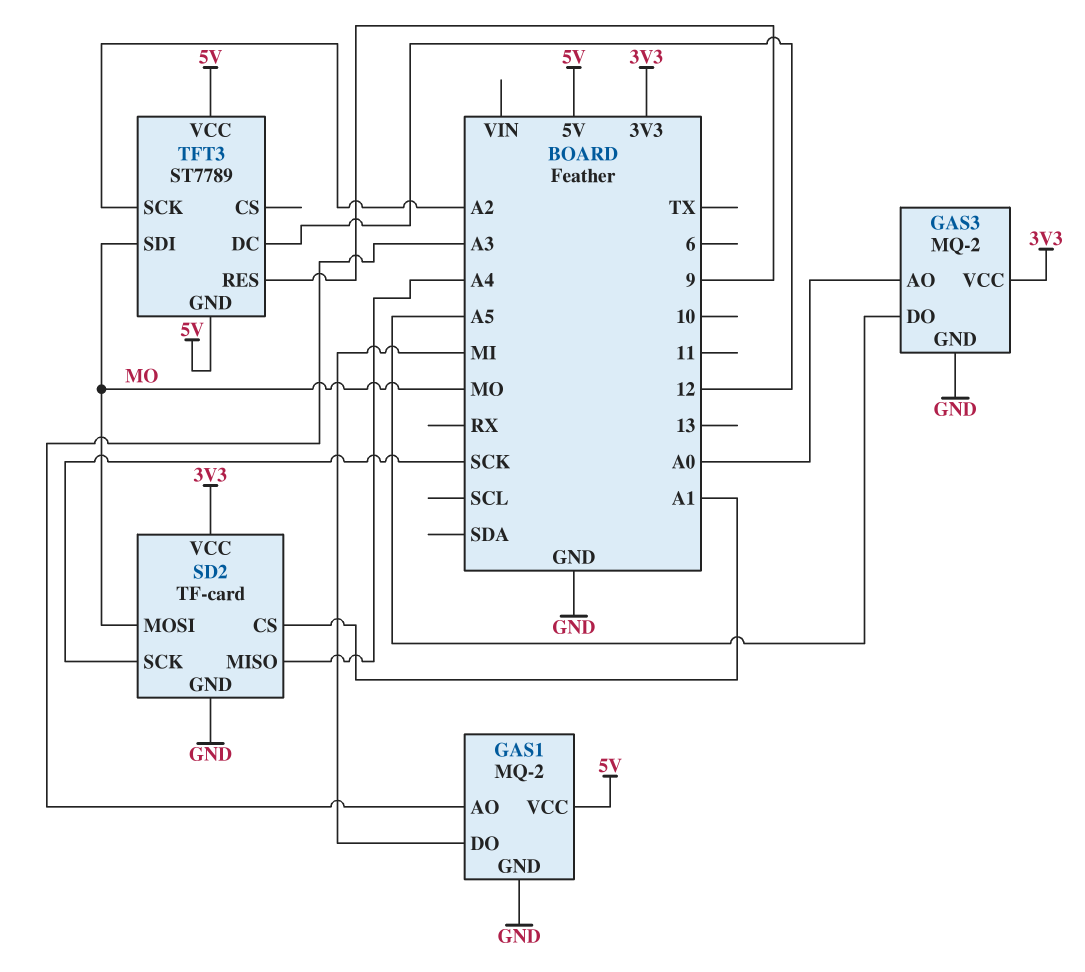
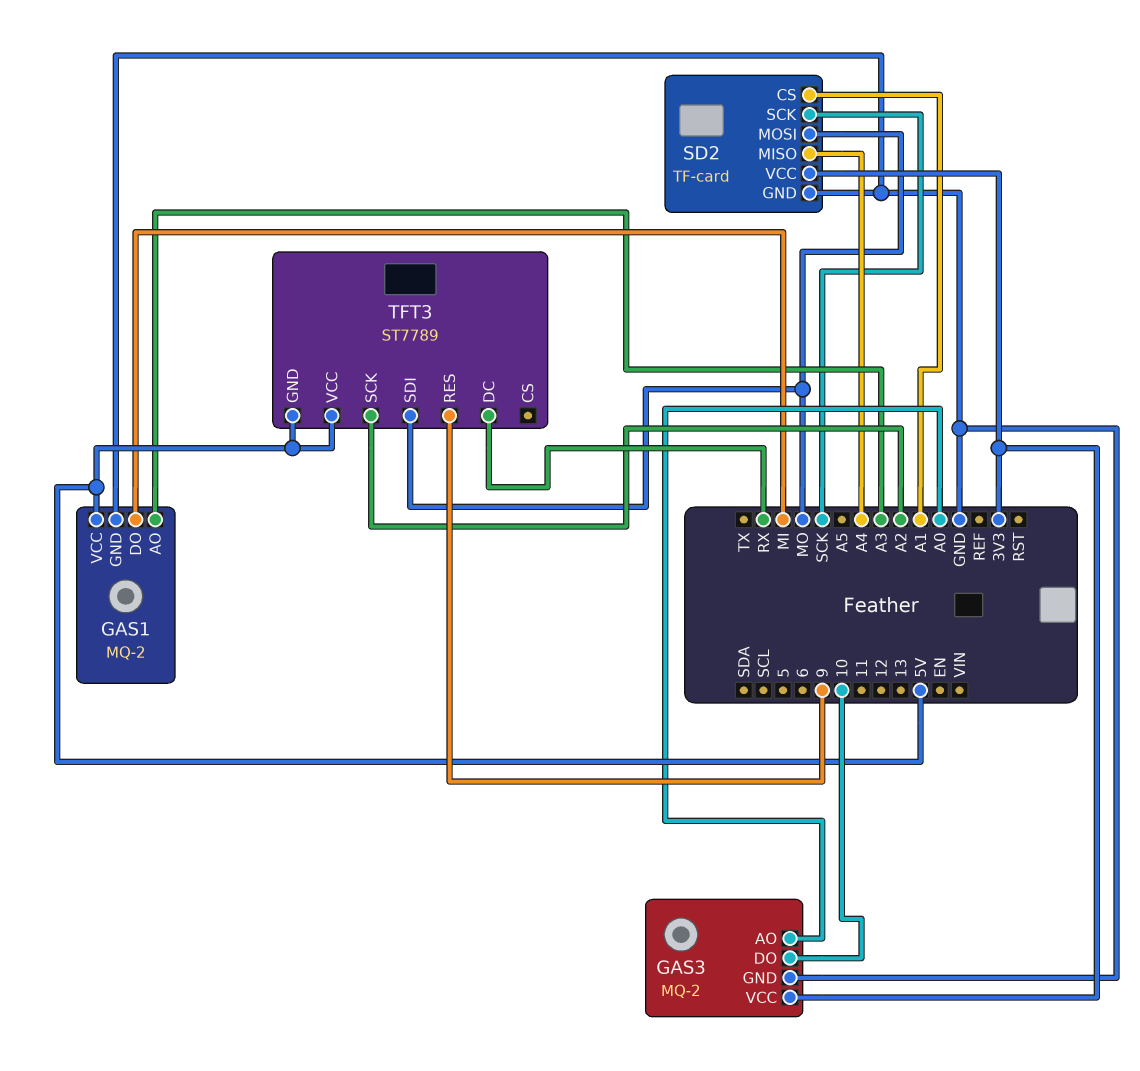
GAS3 pin DO: A5 -> 10
TFT3 pin DC: 12 -> RX

